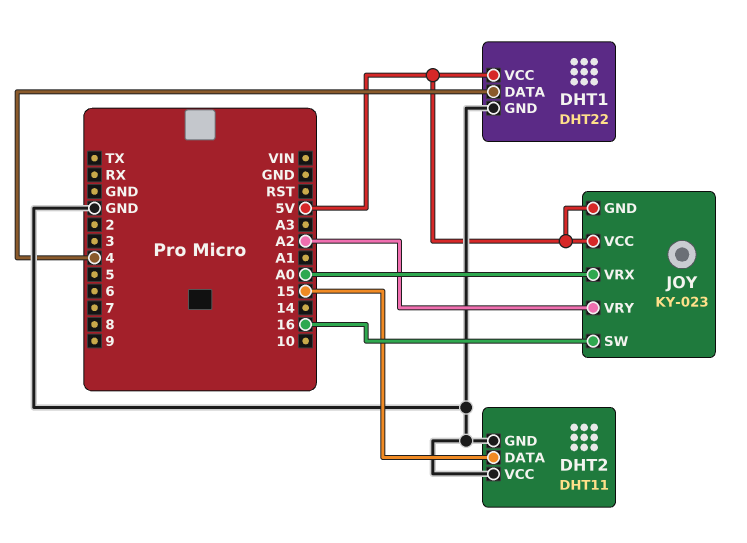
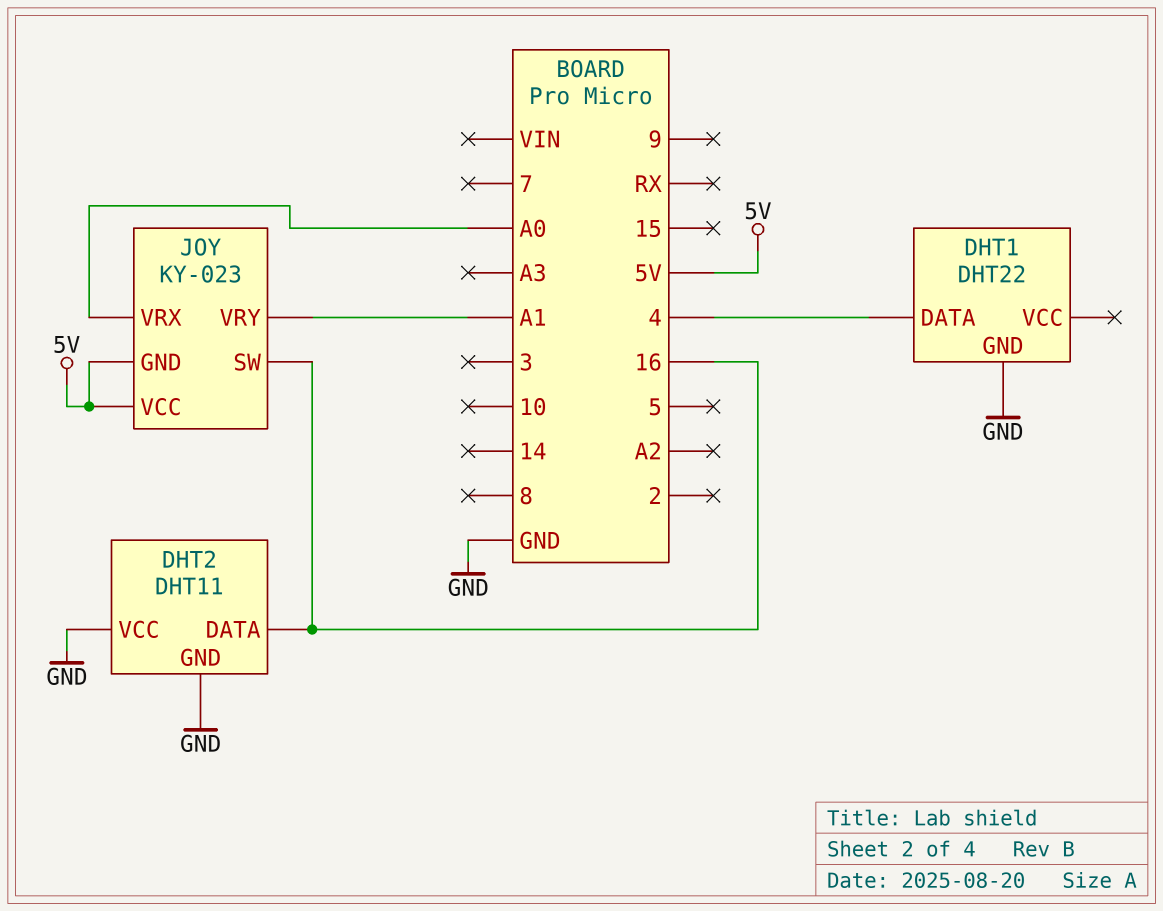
DHT1 pin VCC: 5V -> none
DHT2 pin DATA: 15 -> 16
JOY pin VRY: A2 -> A1

